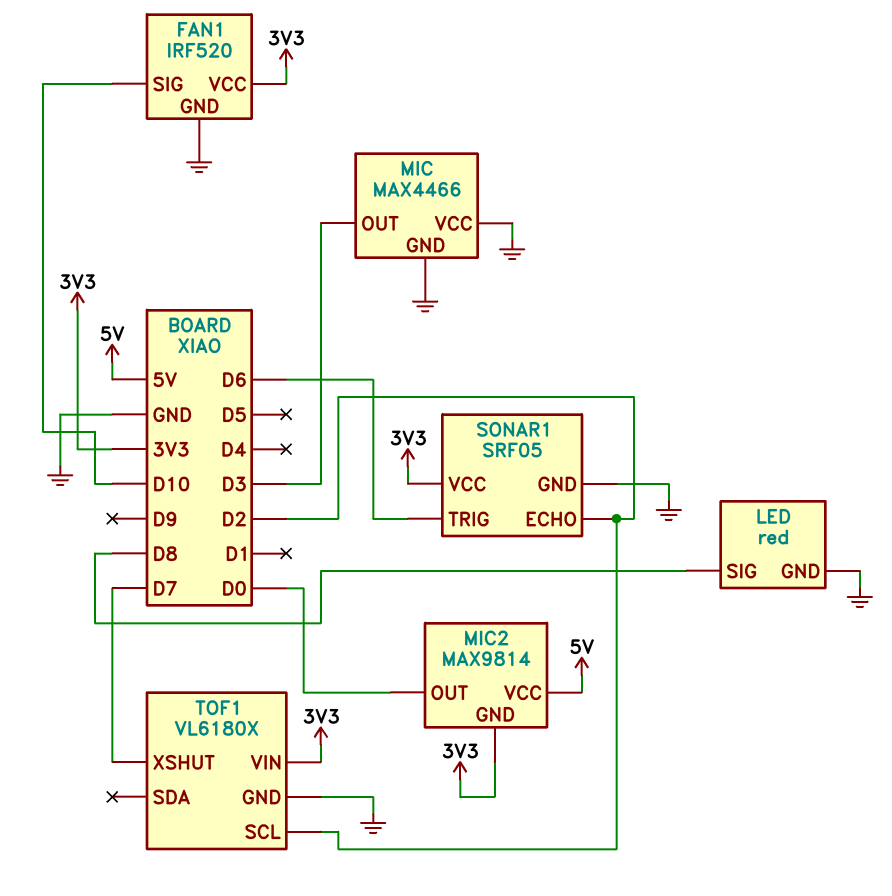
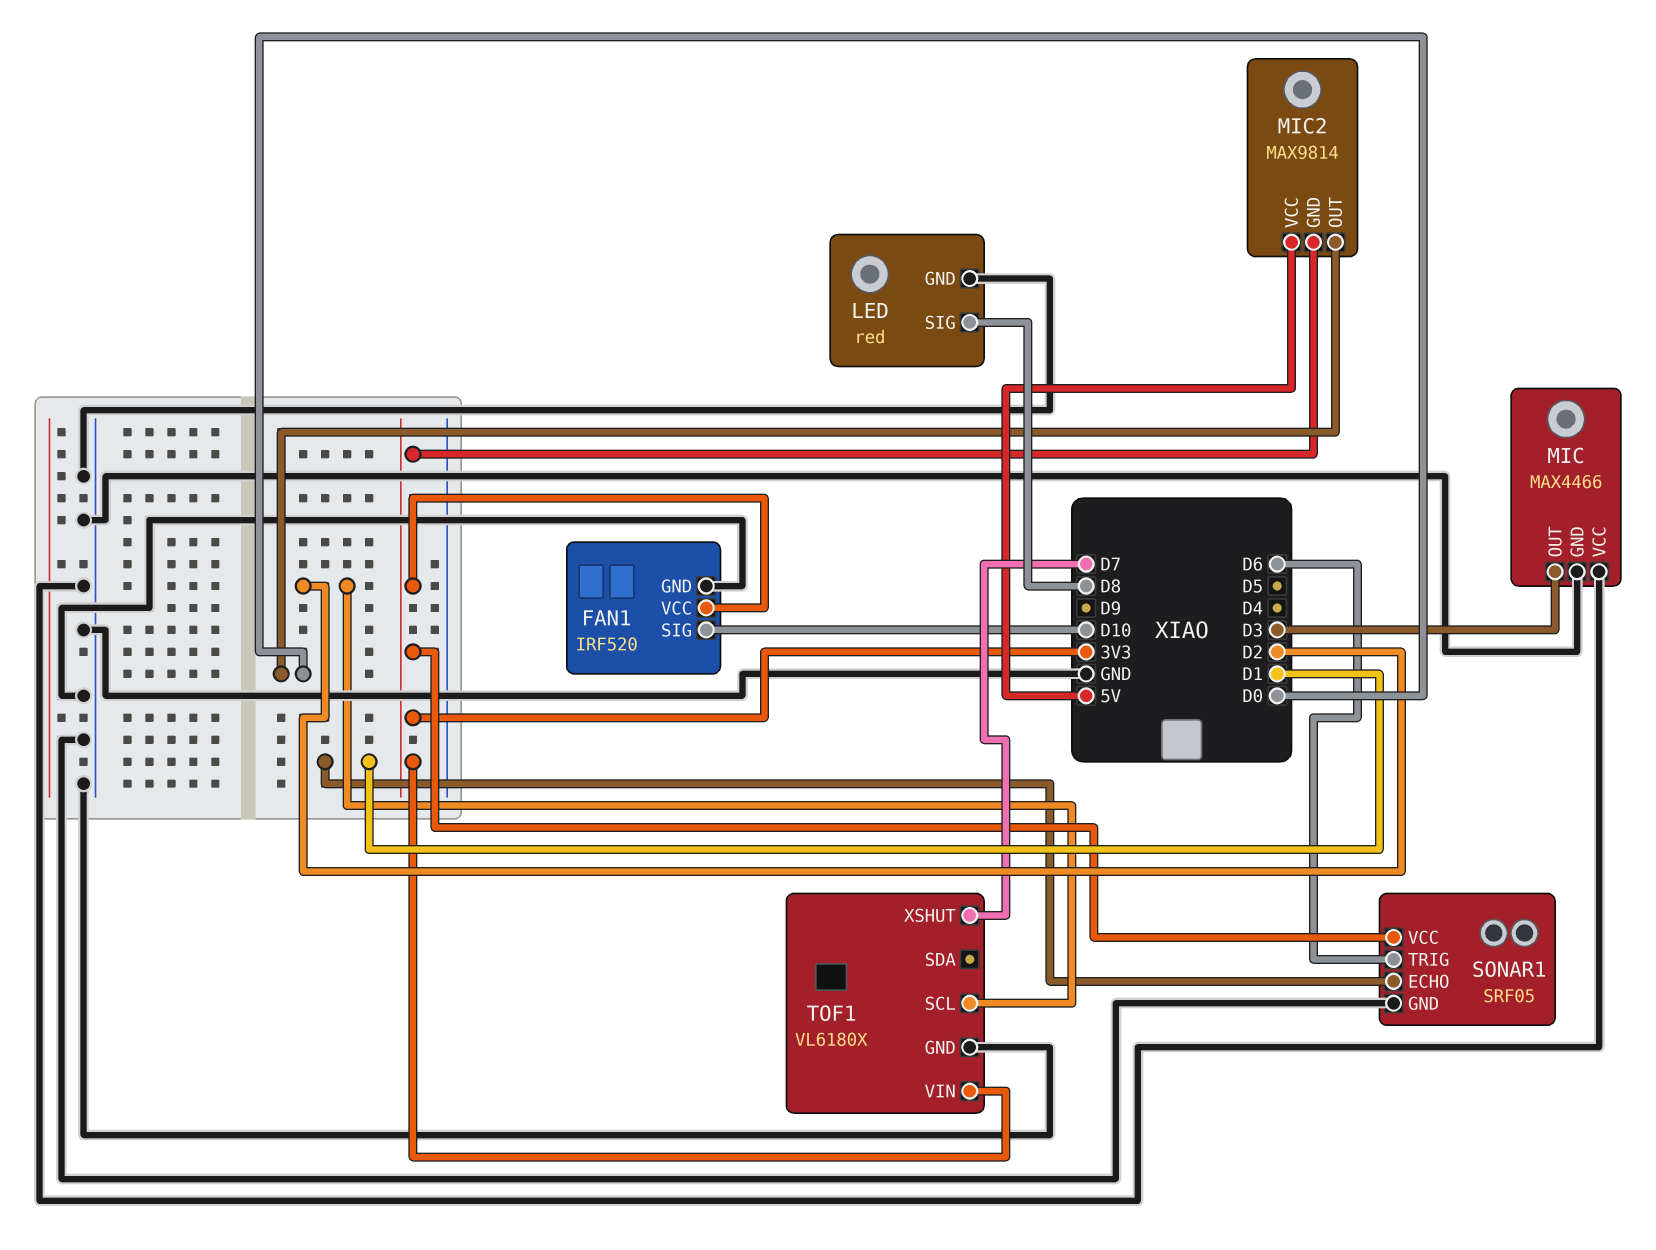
SONAR1 pin ECHO: D2 -> D1

